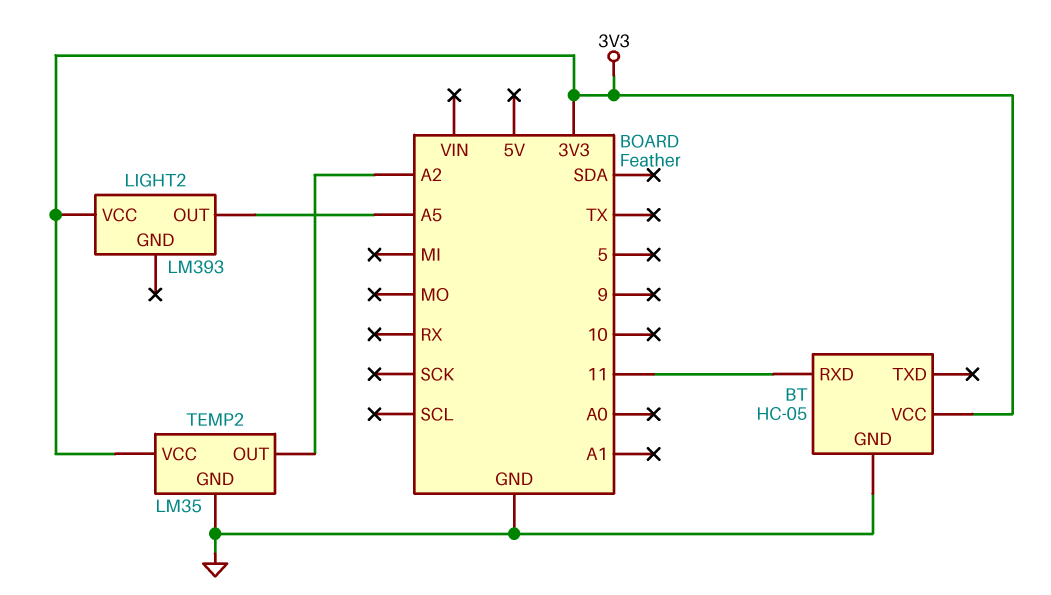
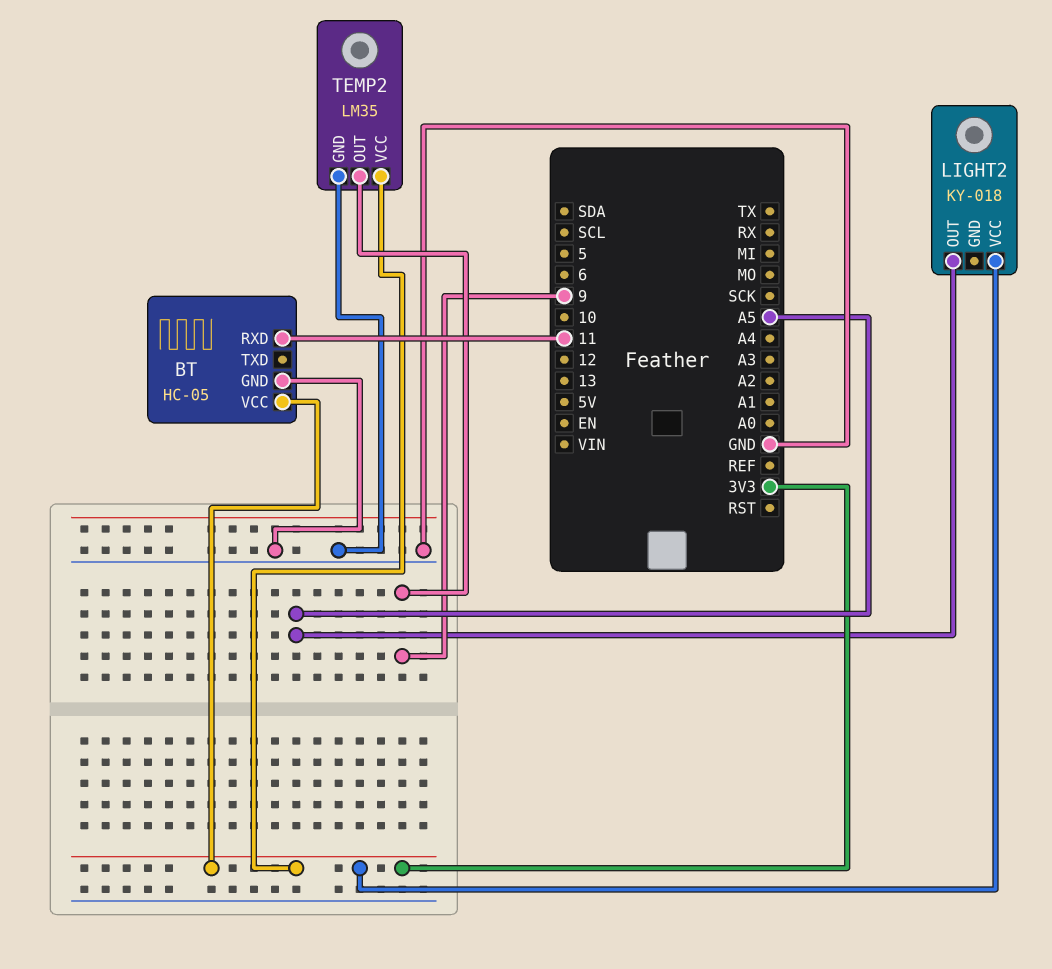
LIGHT2: LM393 -> KY-018
TEMP2 pin OUT: A2 -> 9

